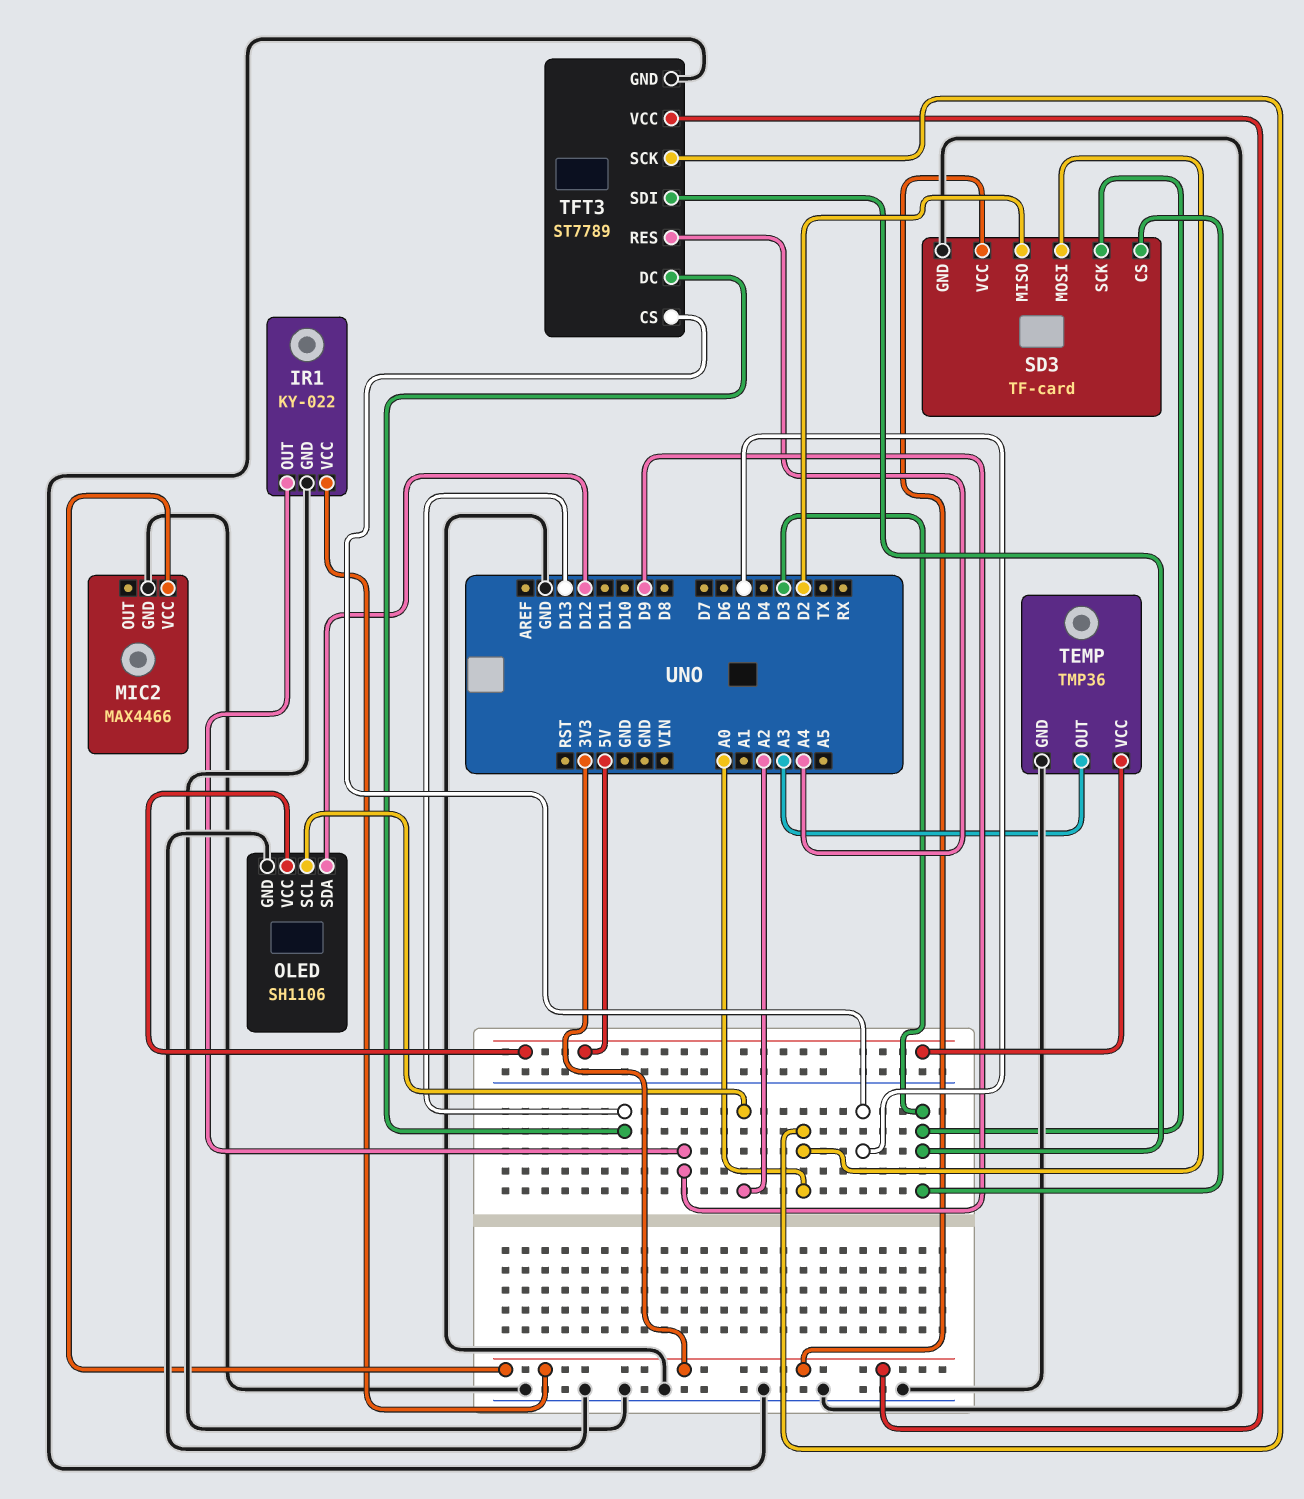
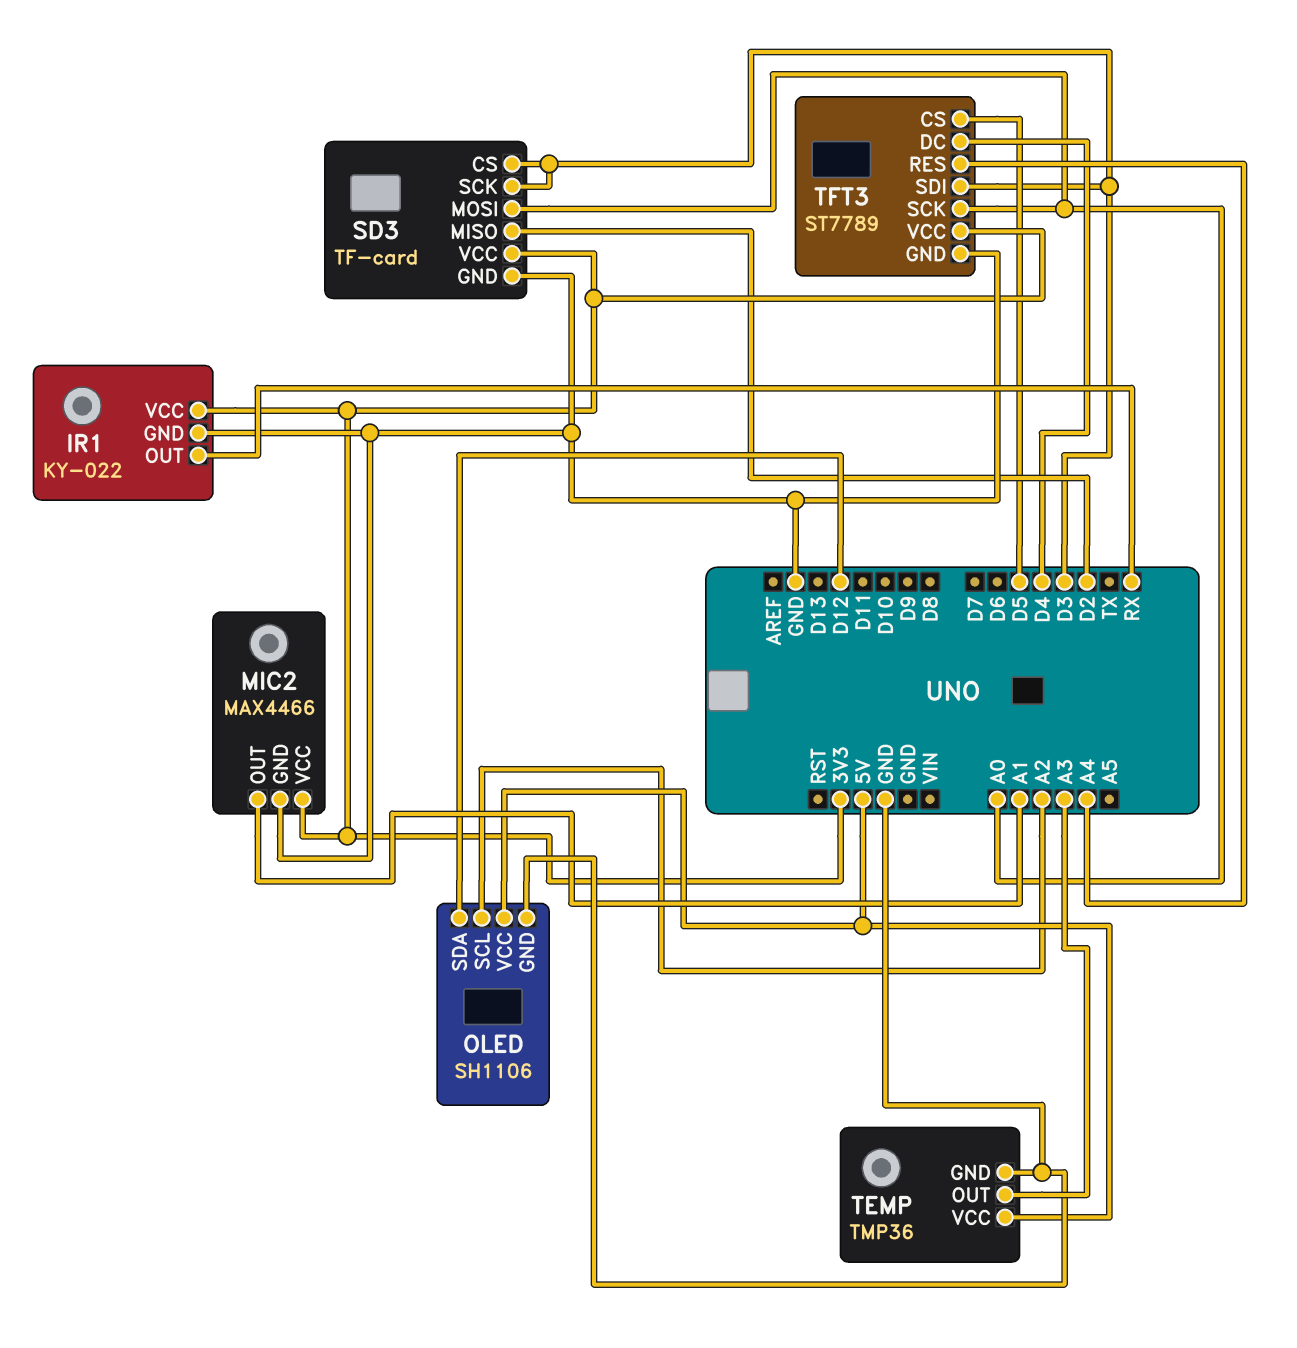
IR1 pin OUT: D9 -> RX
MIC2 pin OUT: none -> A1
TFT3 pin DC: D13 -> D4

